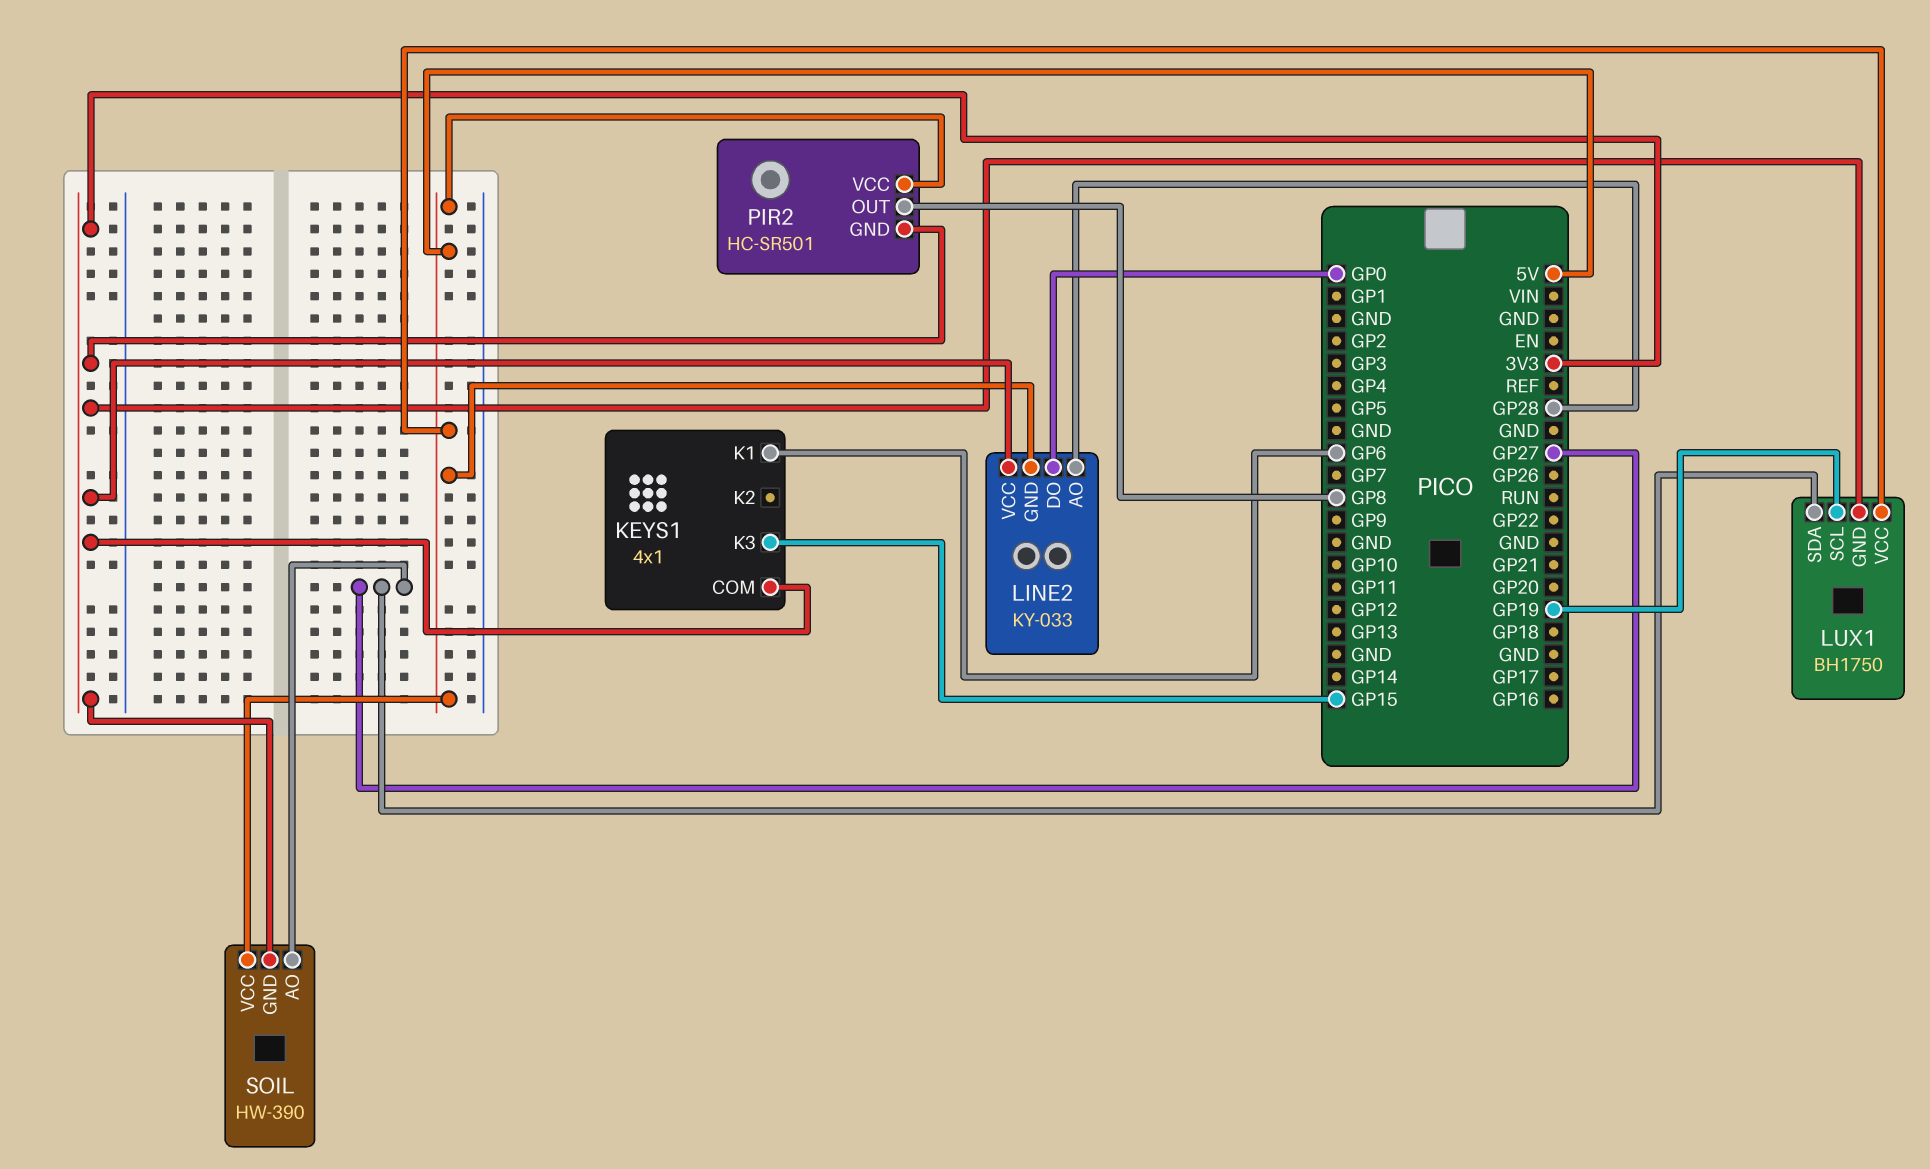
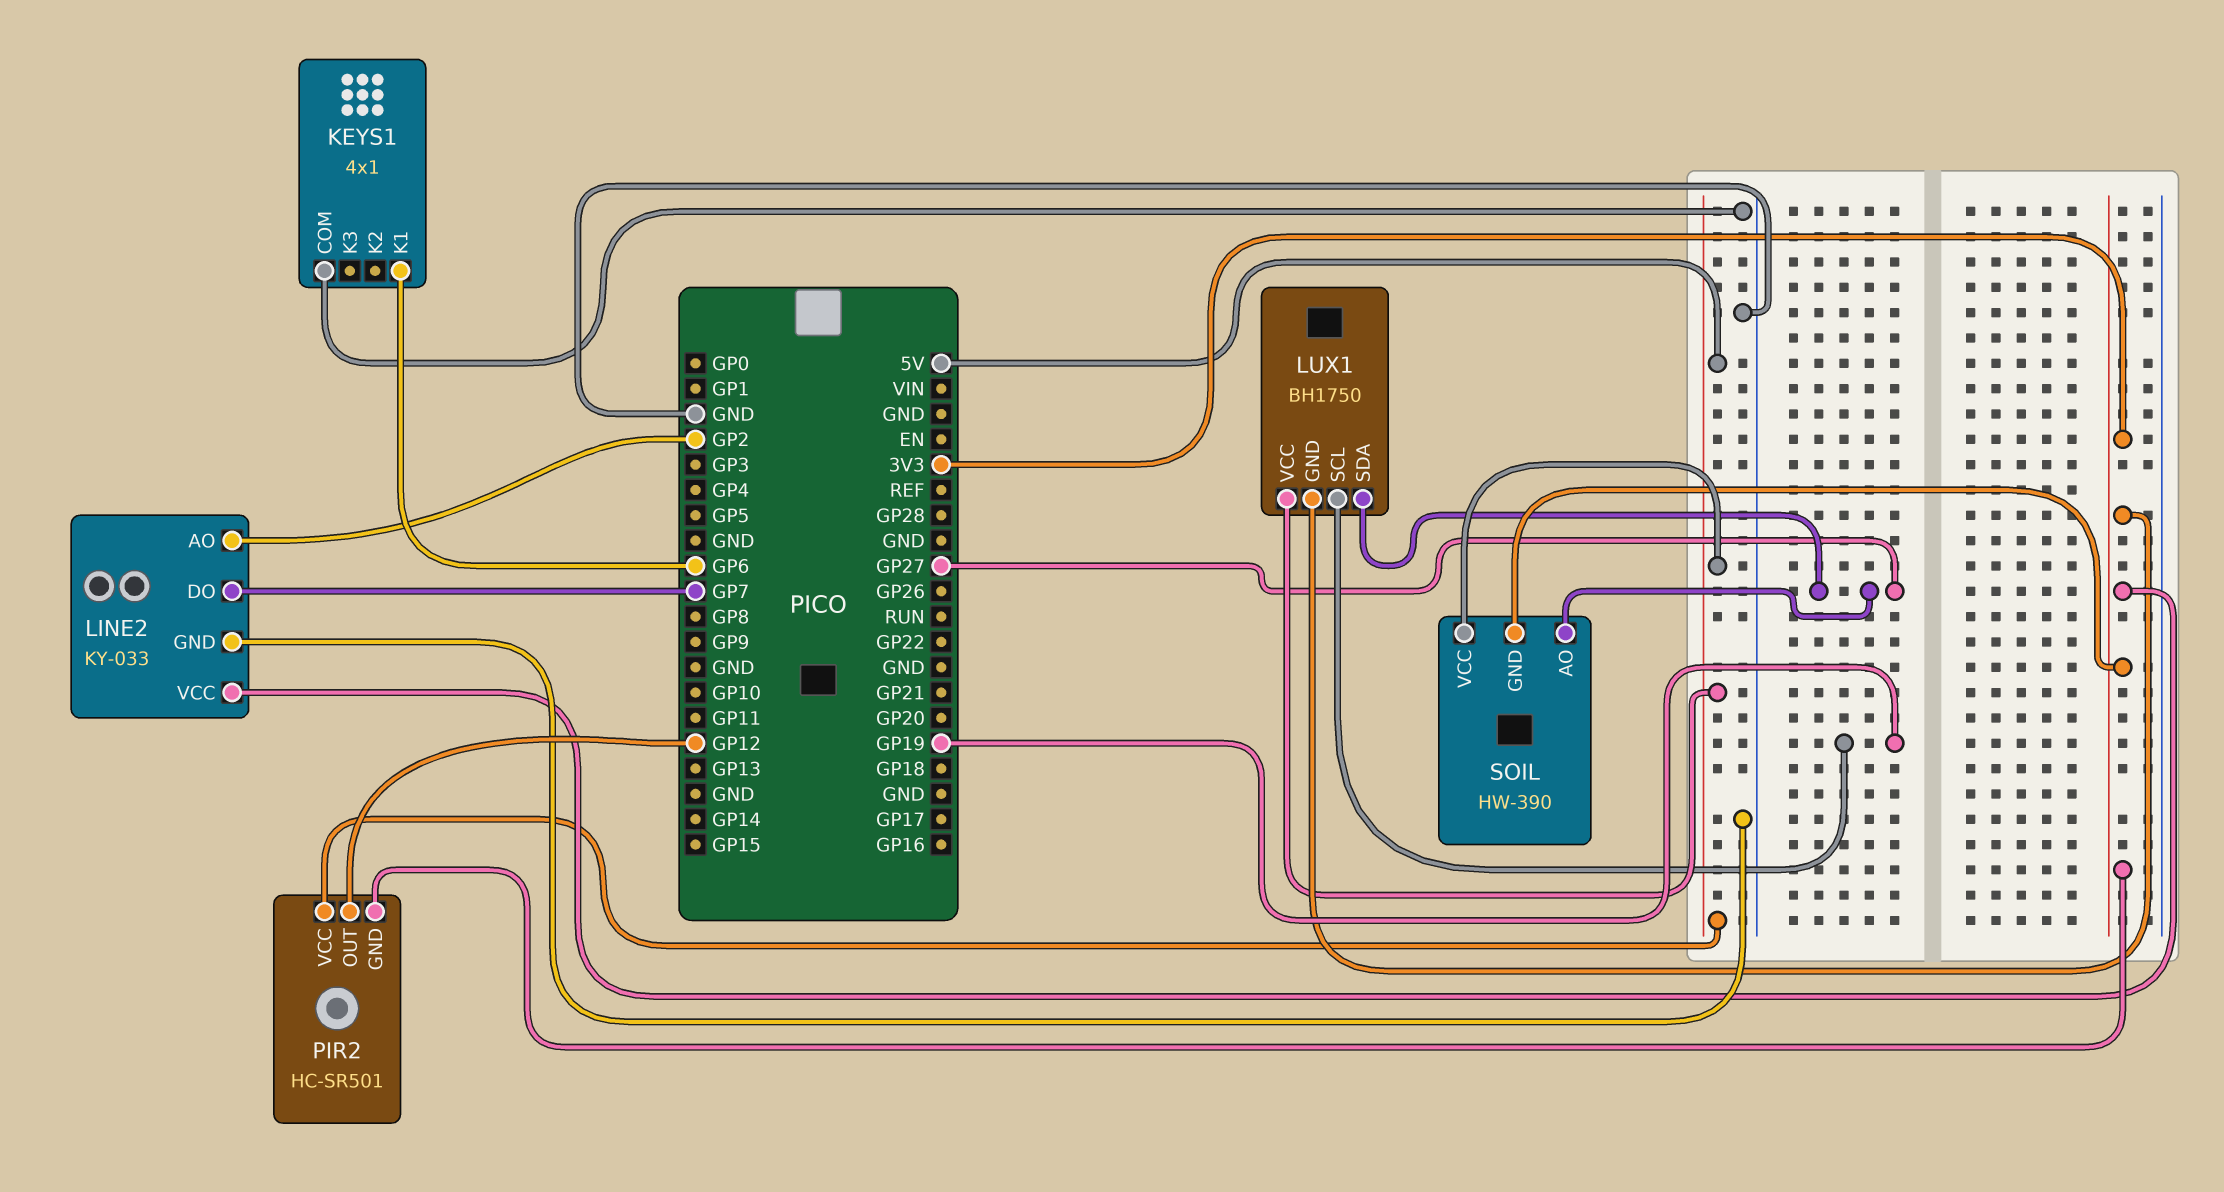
KEYS1 pin COM: 3V3 -> GND
KEYS1 pin K3: GP15 -> none
LINE2 pin AO: GP28 -> GP2
LINE2 pin DO: GP0 -> GP7
LINE2 pin GND: 5V -> GND
PIR2 pin OUT: GP8 -> GP12

